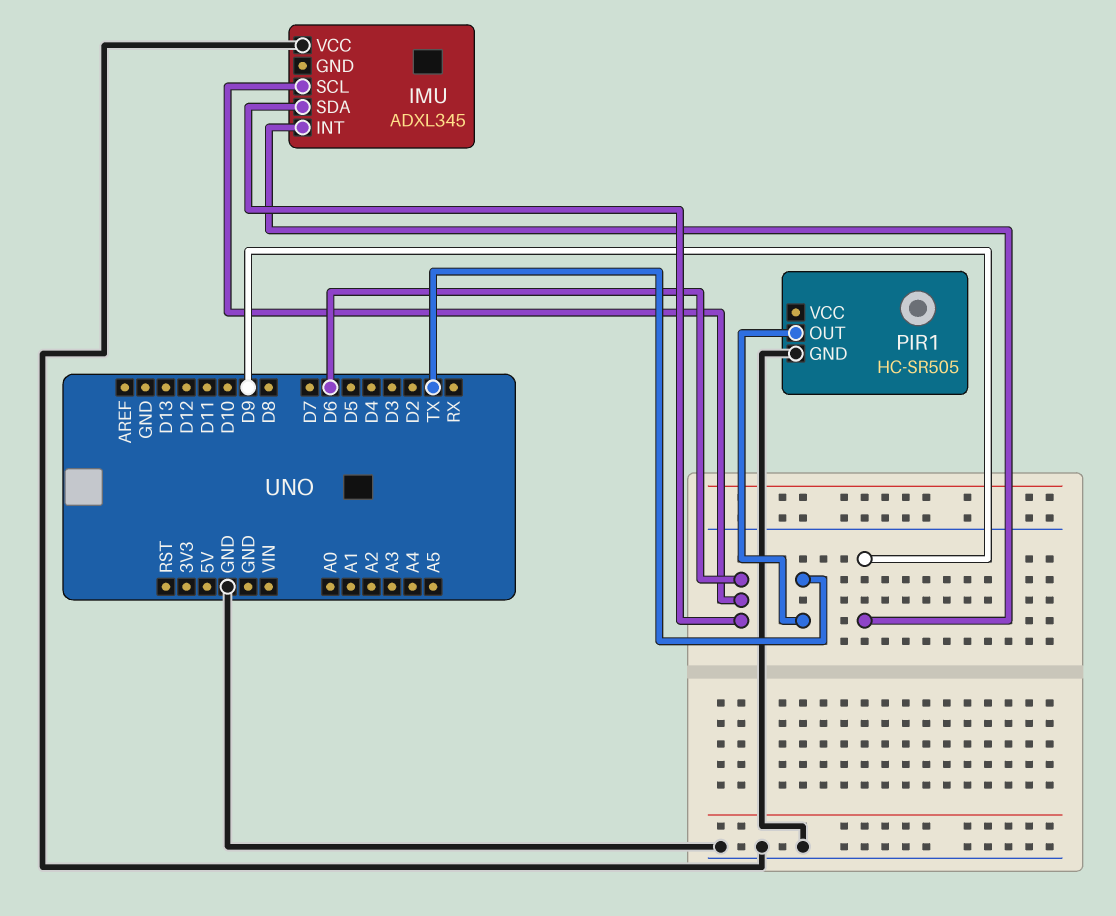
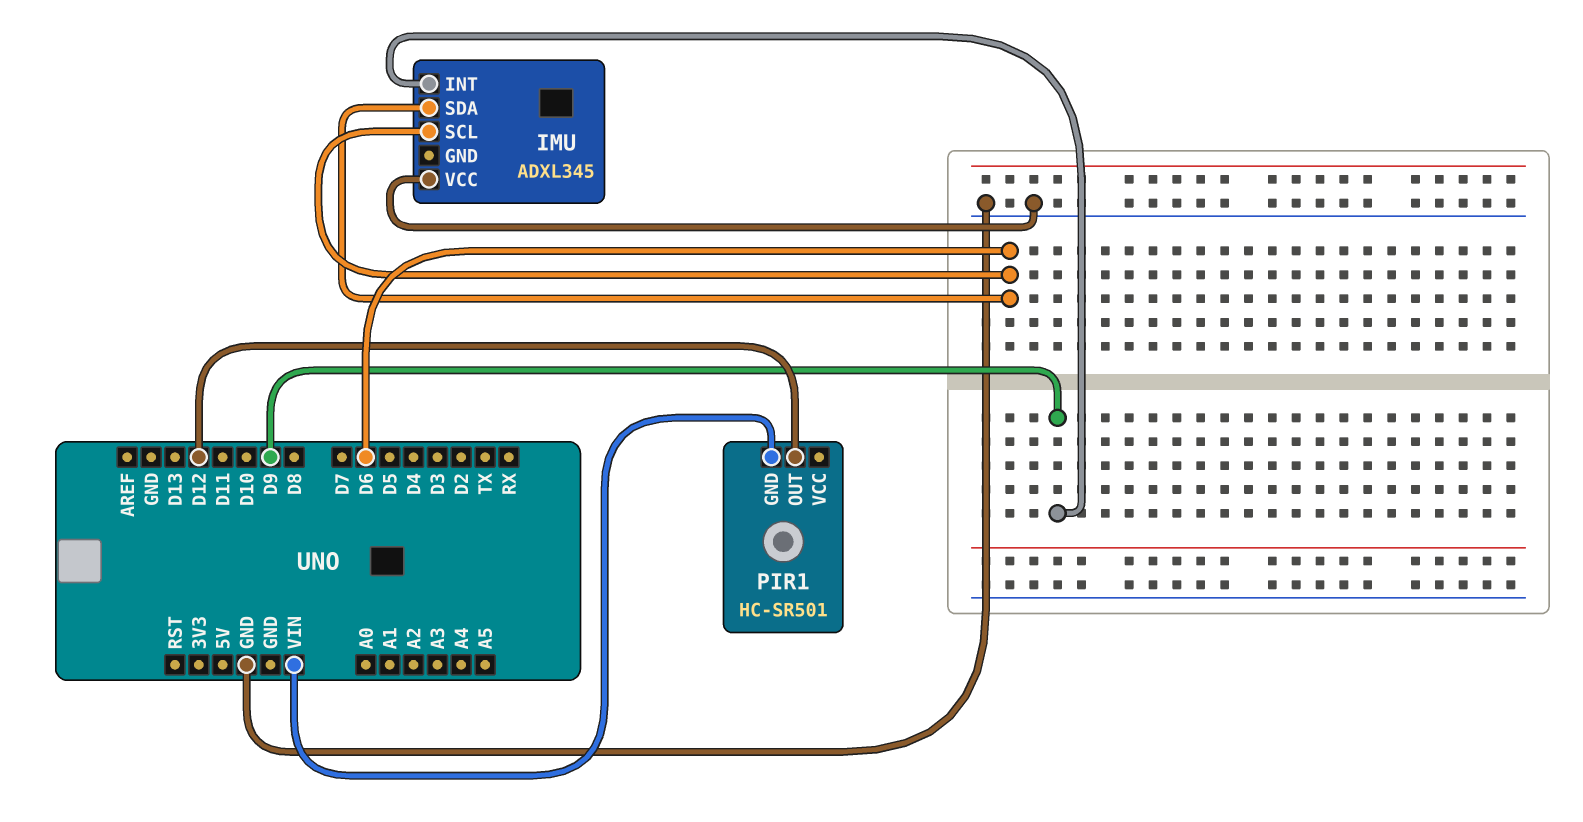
PIR1: HC-SR505 -> HC-SR501
PIR1 pin GND: GND -> VIN
PIR1 pin OUT: TX -> D12

